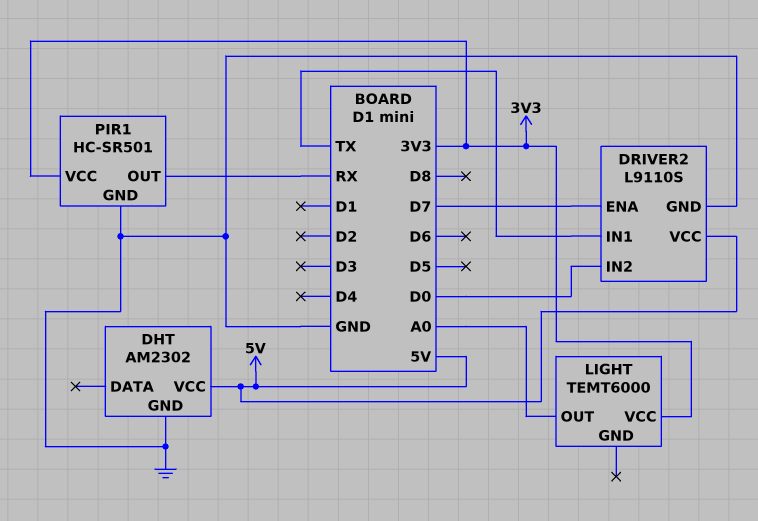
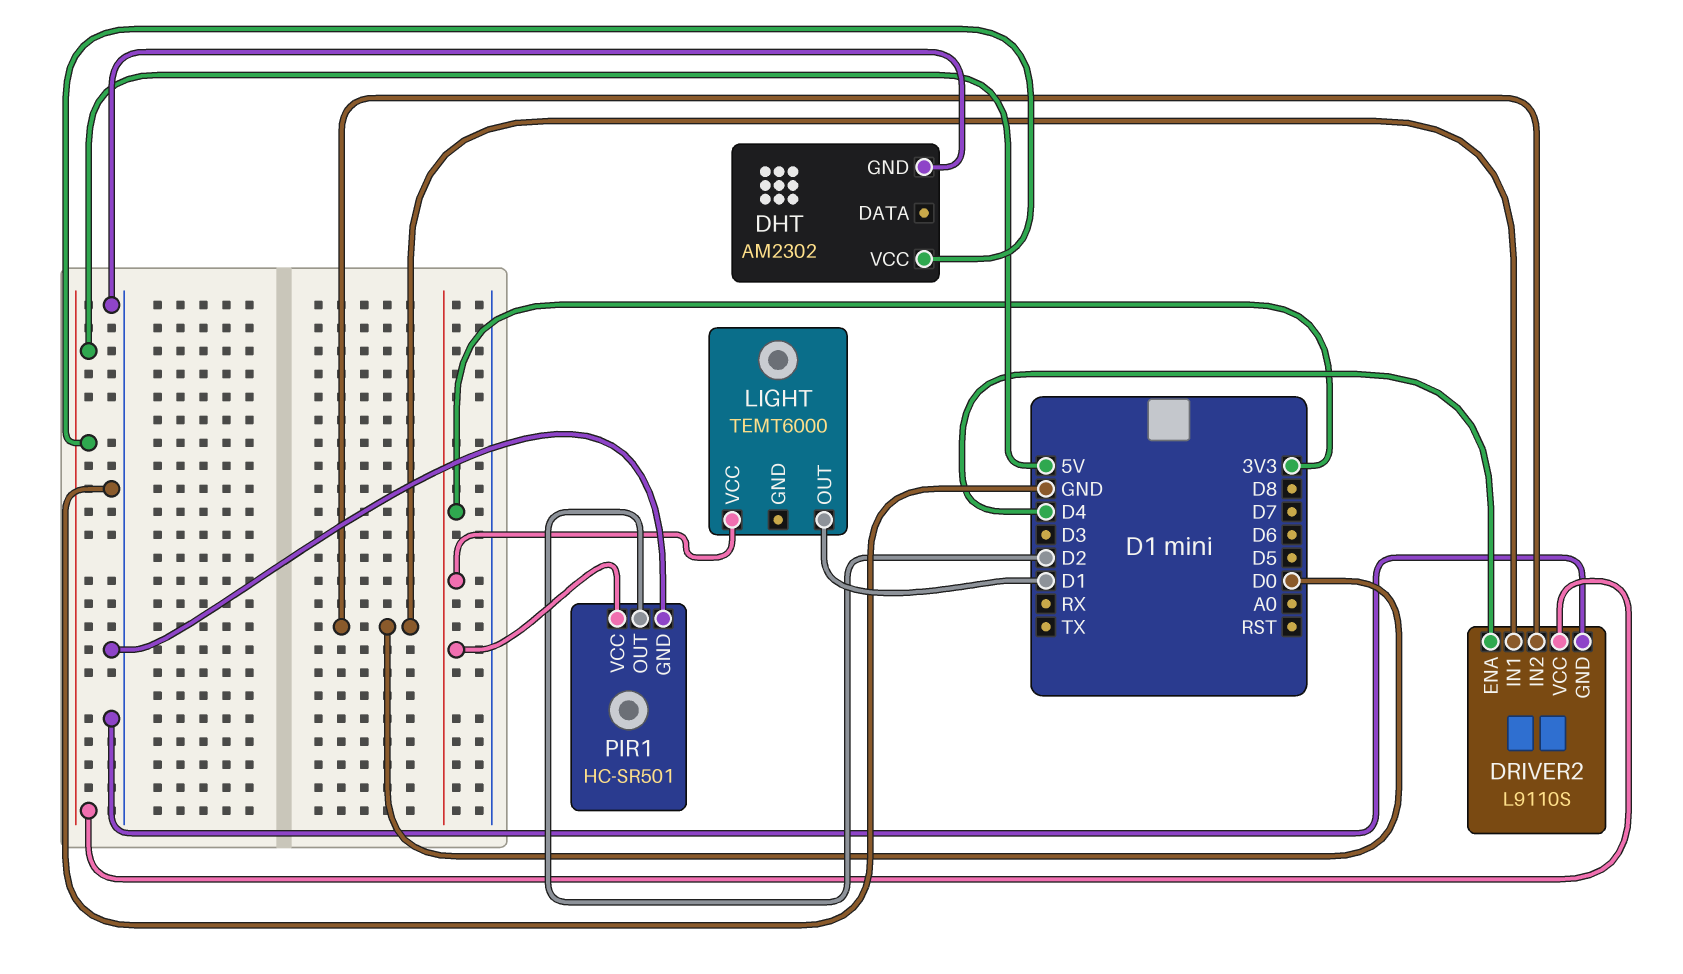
DRIVER2 pin ENA: D7 -> D4
DRIVER2 pin IN1: TX -> D0
LIGHT pin OUT: A0 -> D1
PIR1 pin OUT: RX -> D2

